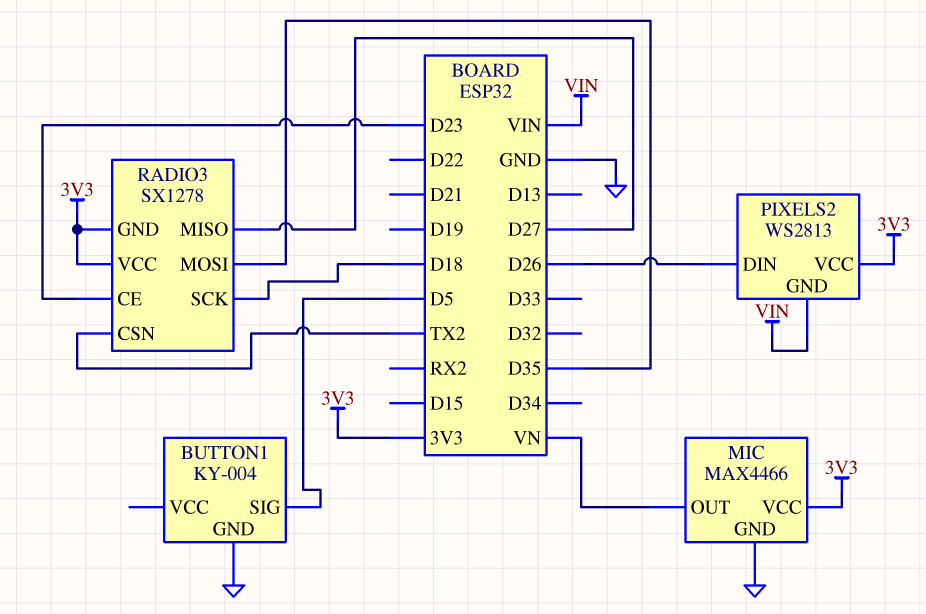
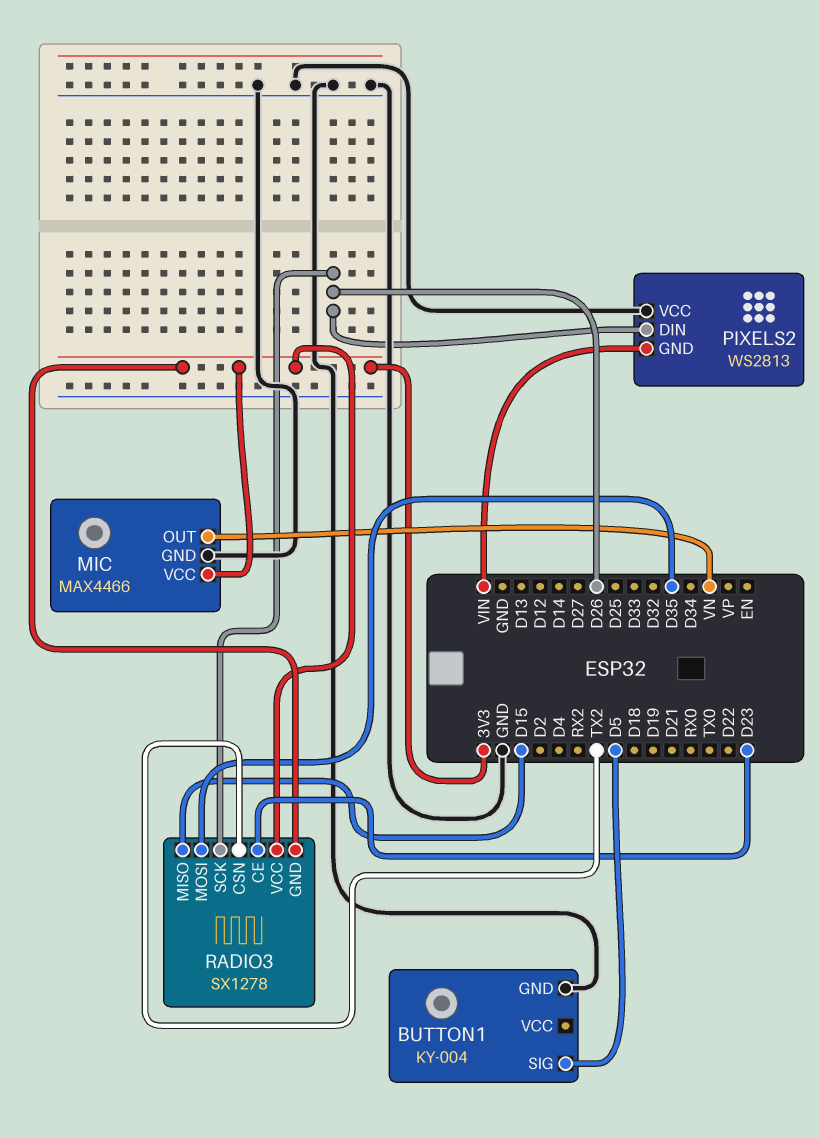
PIXELS2 pin VCC: 3V3 -> GND
RADIO3 pin MISO: D27 -> D15
RADIO3 pin SCK: D18 -> D26

